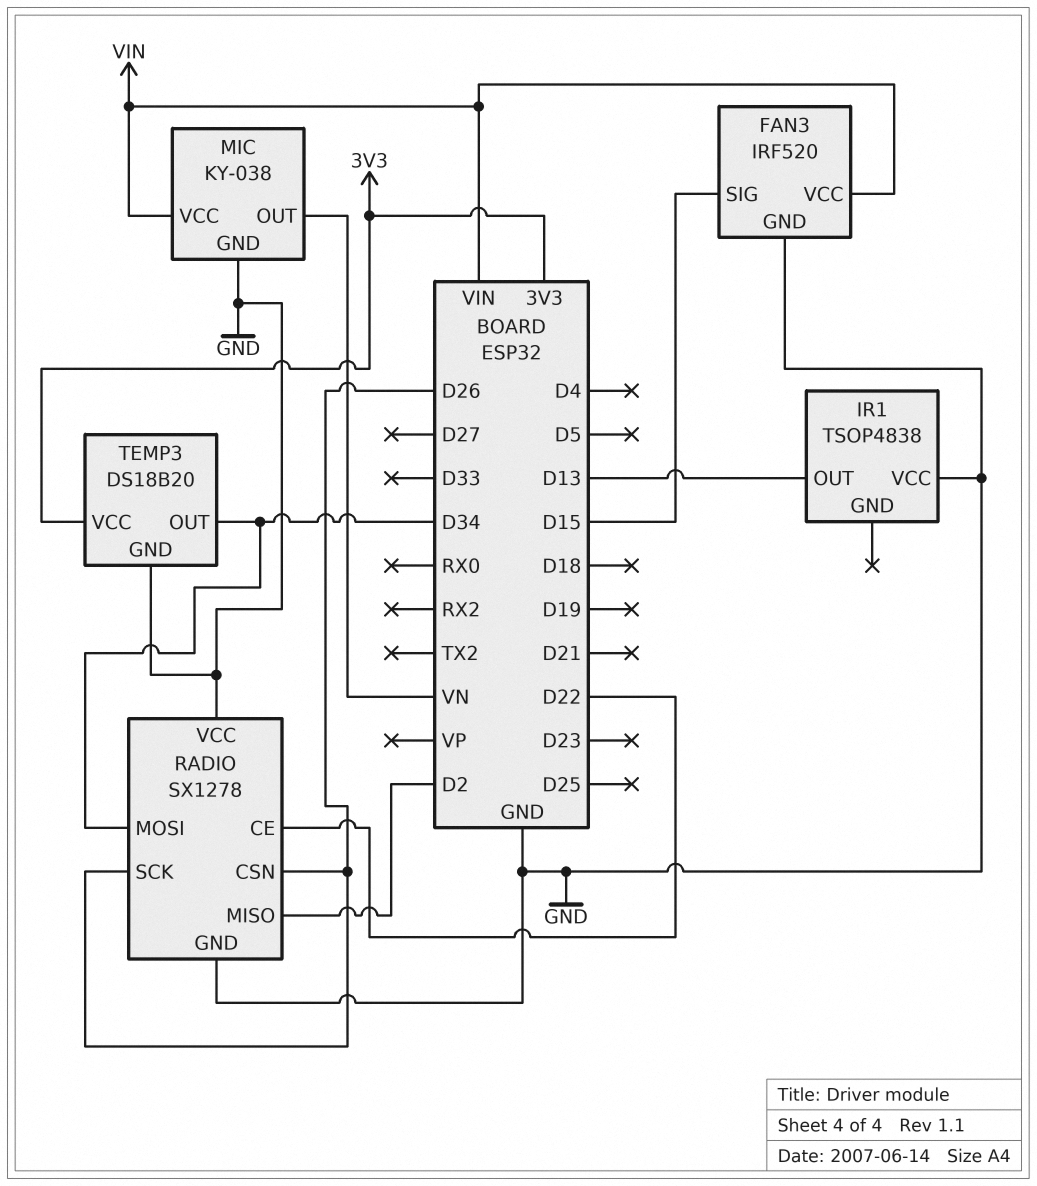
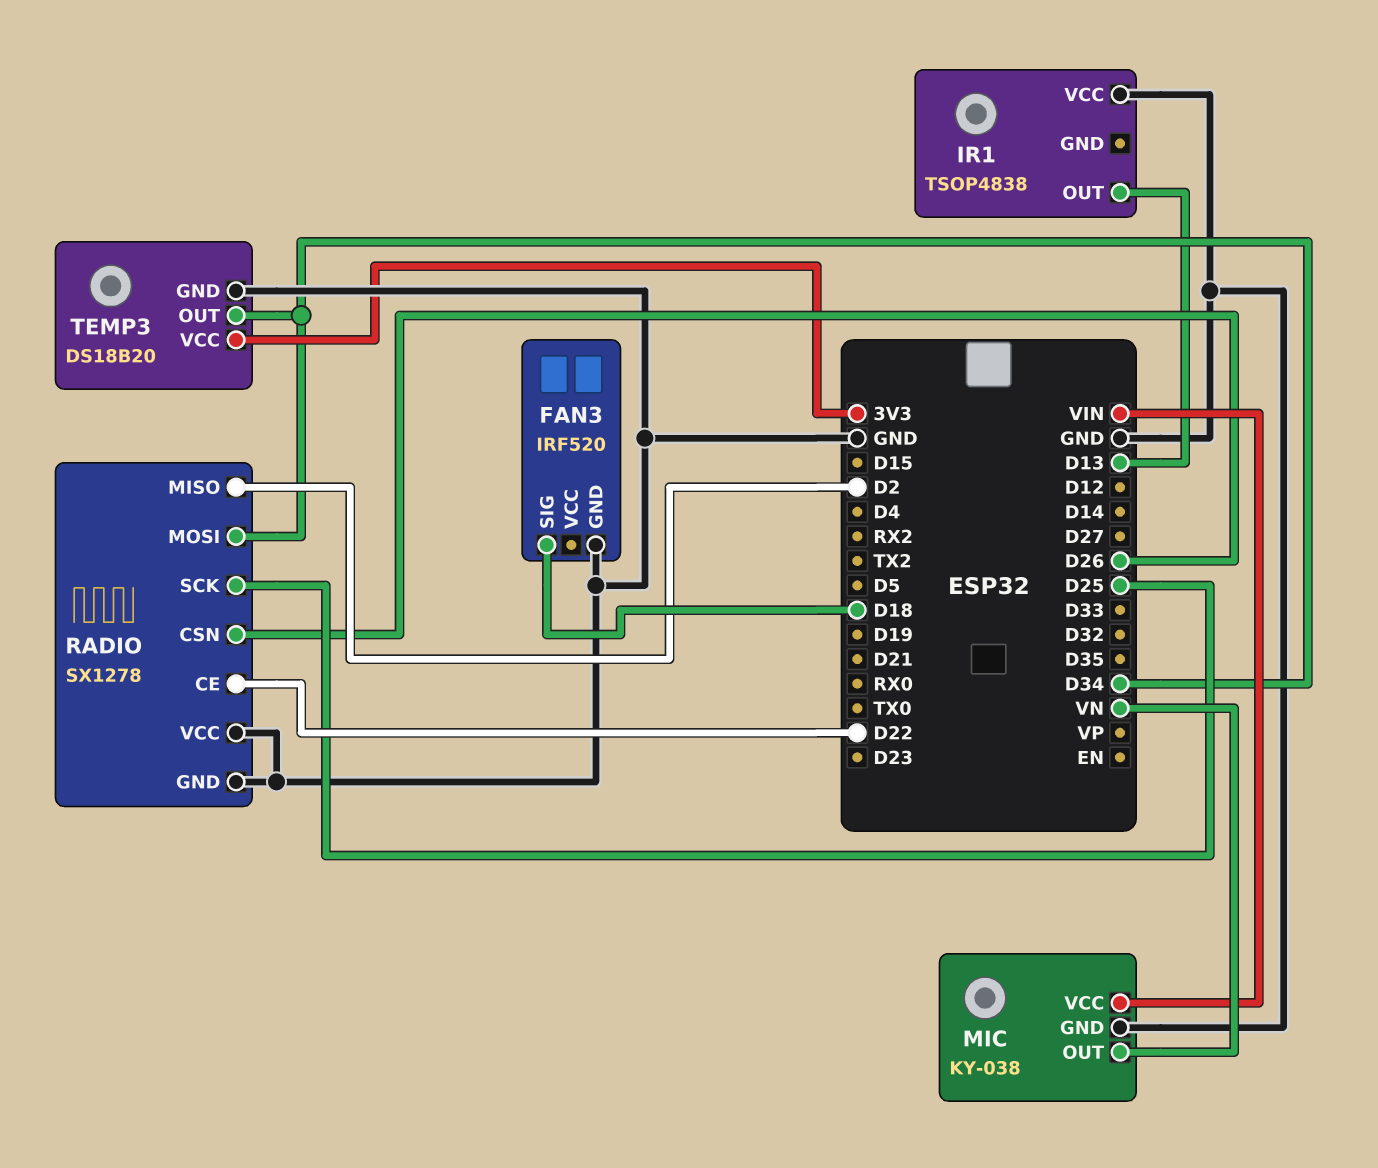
FAN3 pin SIG: D15 -> D18
FAN3 pin VCC: VIN -> none
RADIO pin SCK: D26 -> D25

